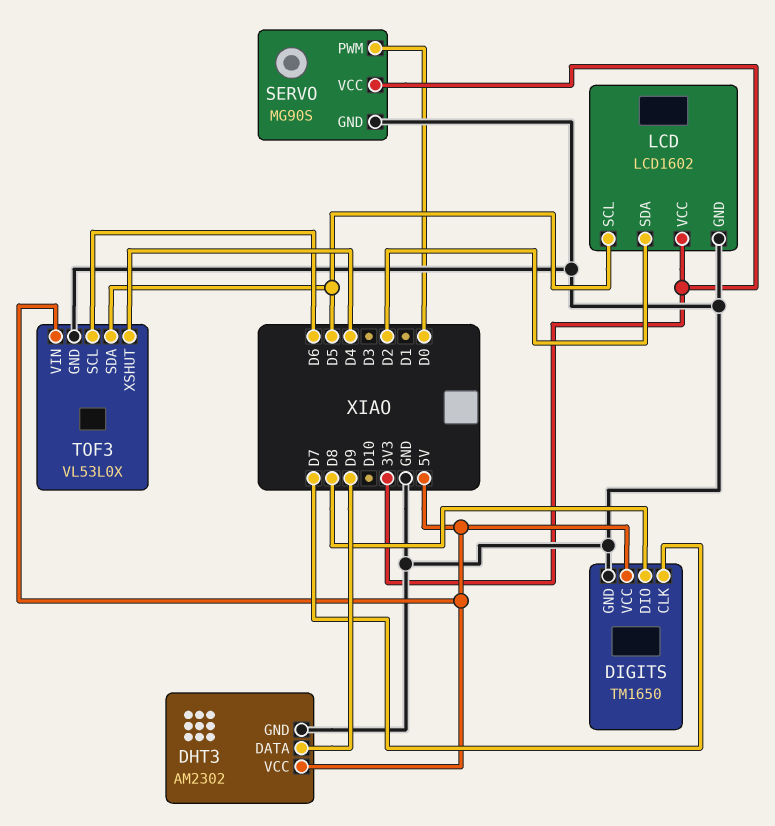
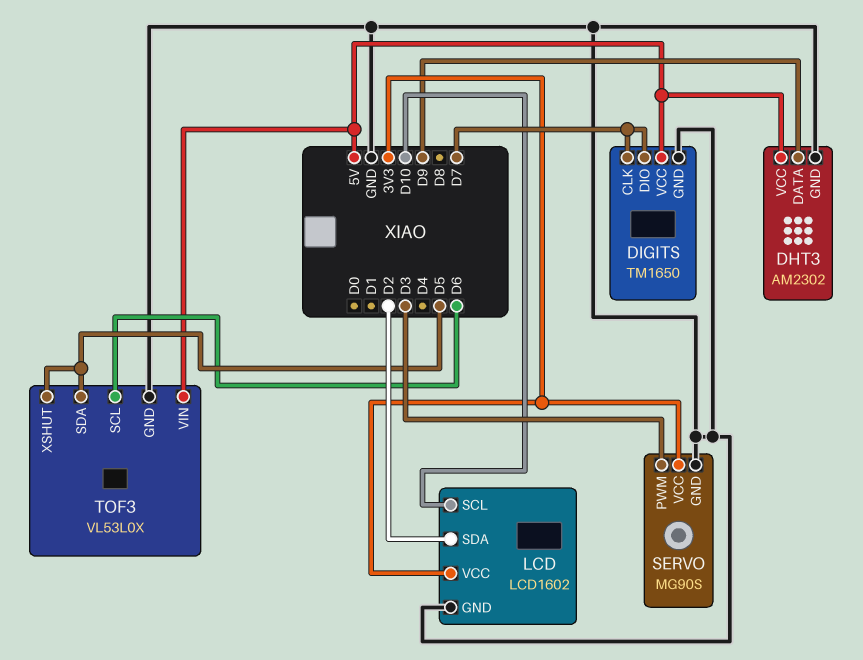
DIGITS pin DIO: D8 -> D7
LCD pin SCL: D5 -> D10
SERVO pin PWM: D0 -> D3
TOF3 pin XSHUT: D4 -> D5

